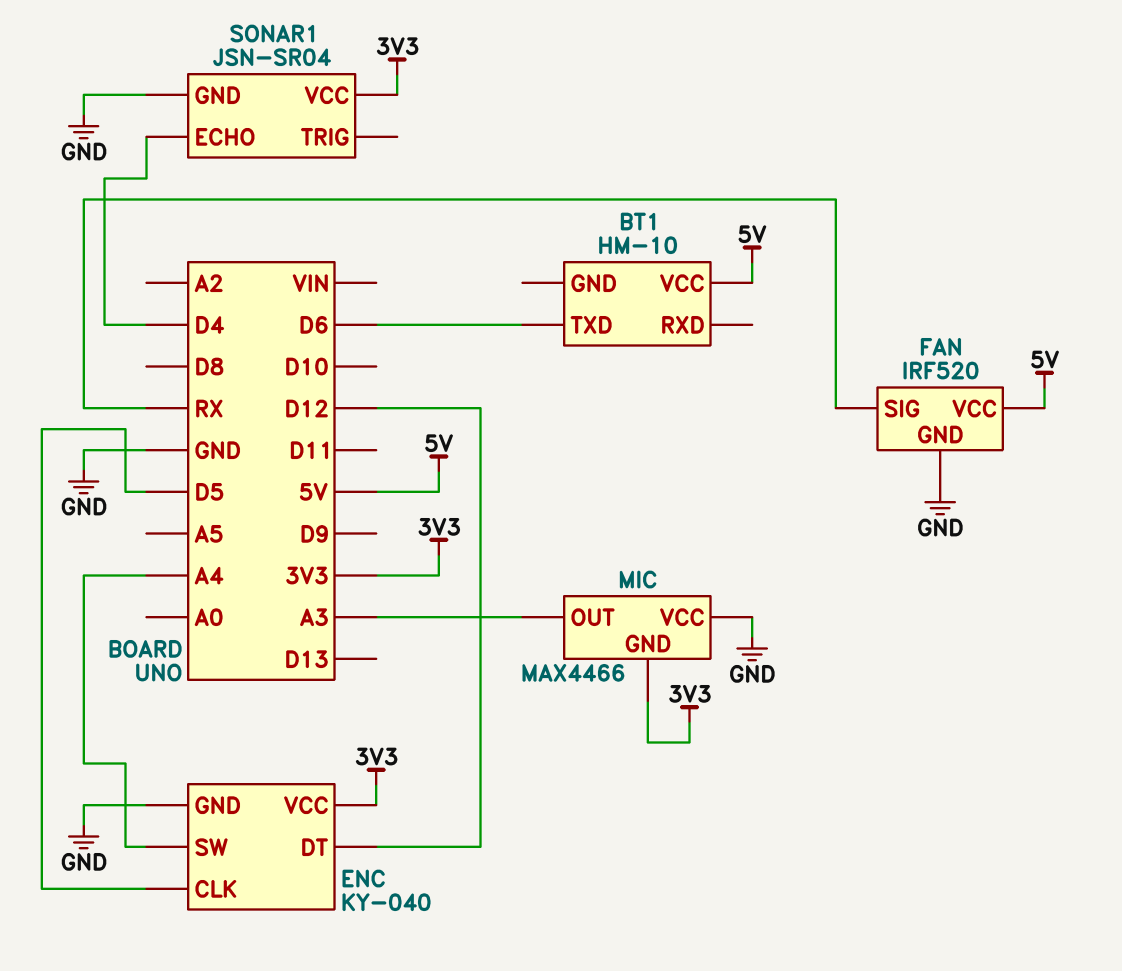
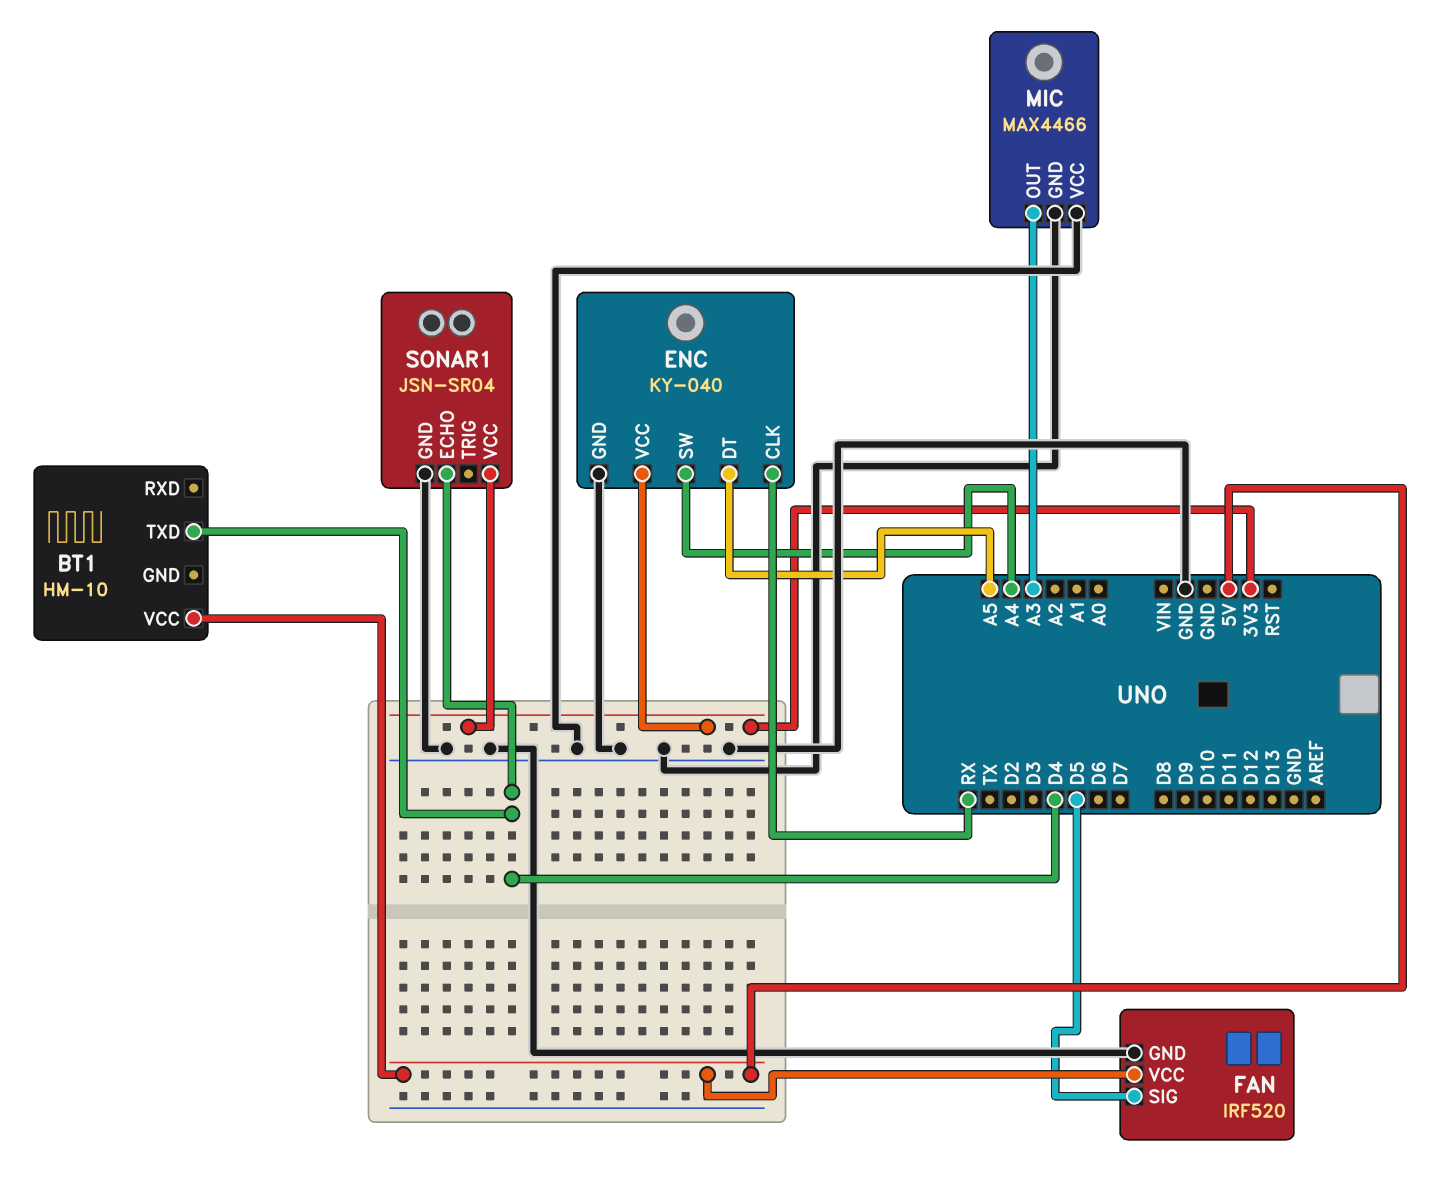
BT1 pin TXD: D6 -> D4
ENC pin CLK: D5 -> RX
ENC pin DT: D12 -> A5
FAN pin SIG: RX -> D5
MIC pin GND: 3V3 -> GND

